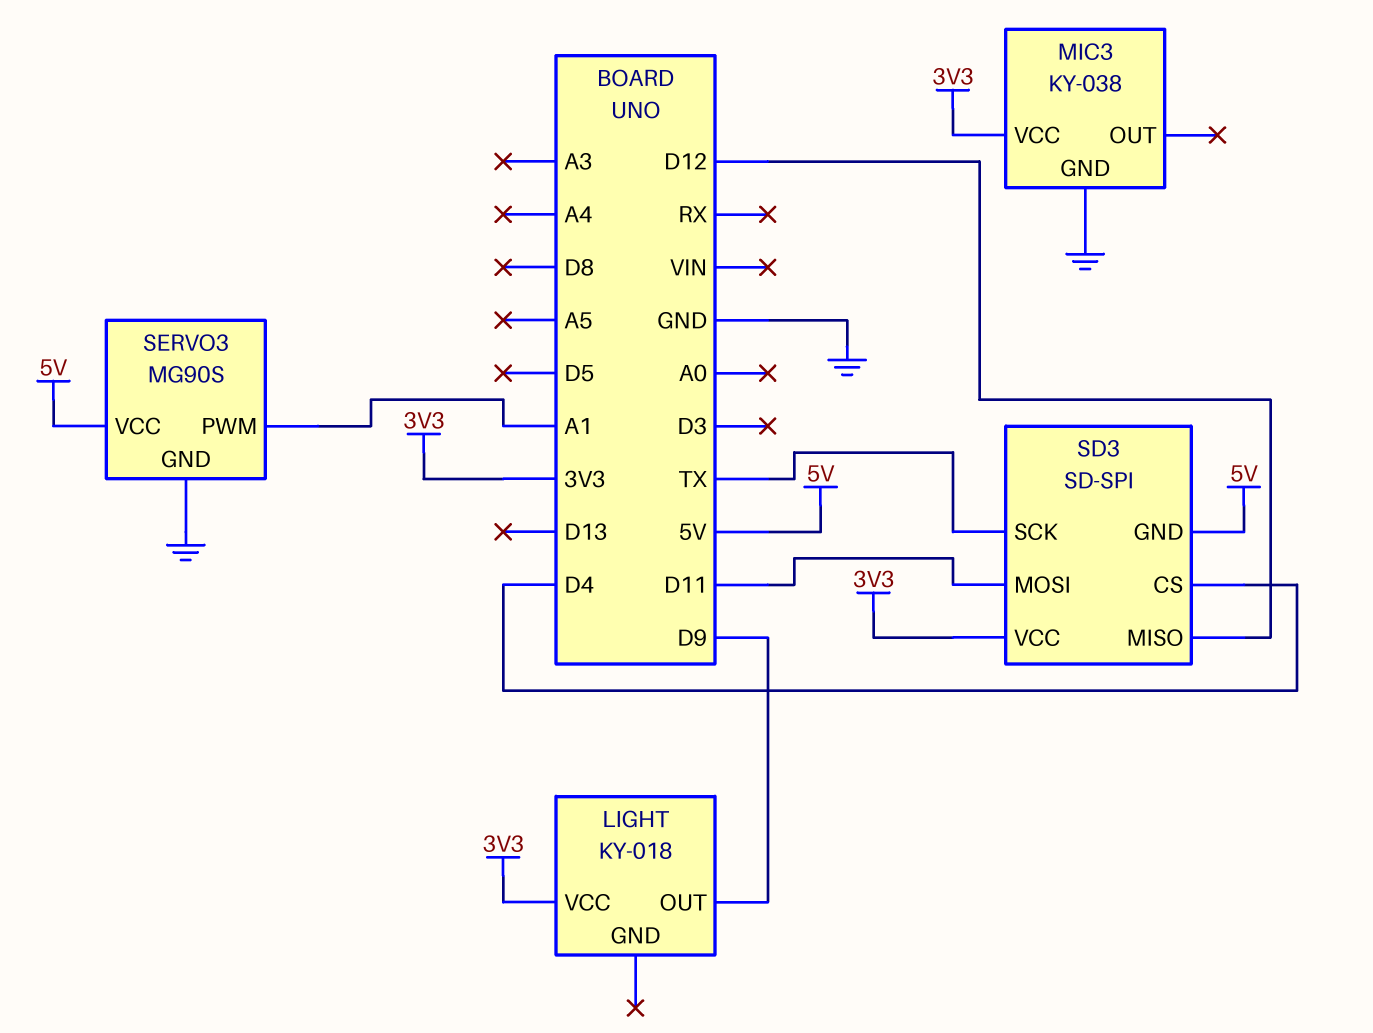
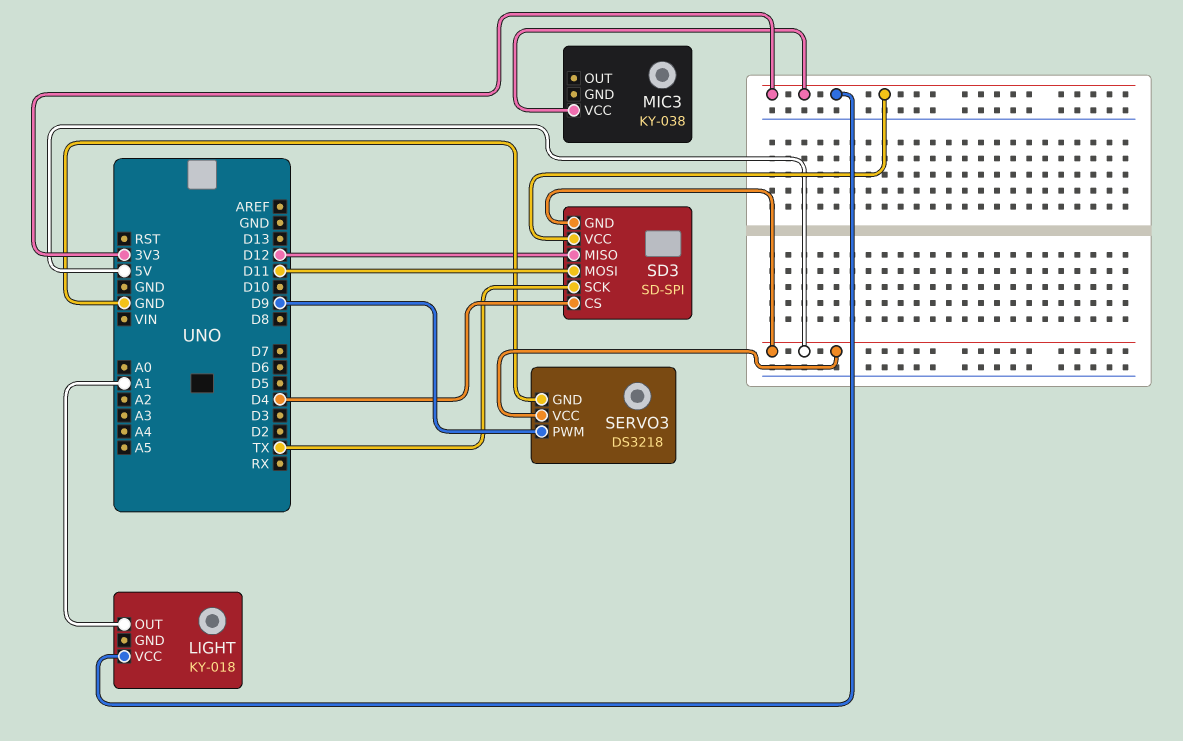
LIGHT pin OUT: D9 -> A1
MIC3 pin GND: GND -> none
SERVO3: MG90S -> DS3218
SERVO3 pin PWM: A1 -> D9

